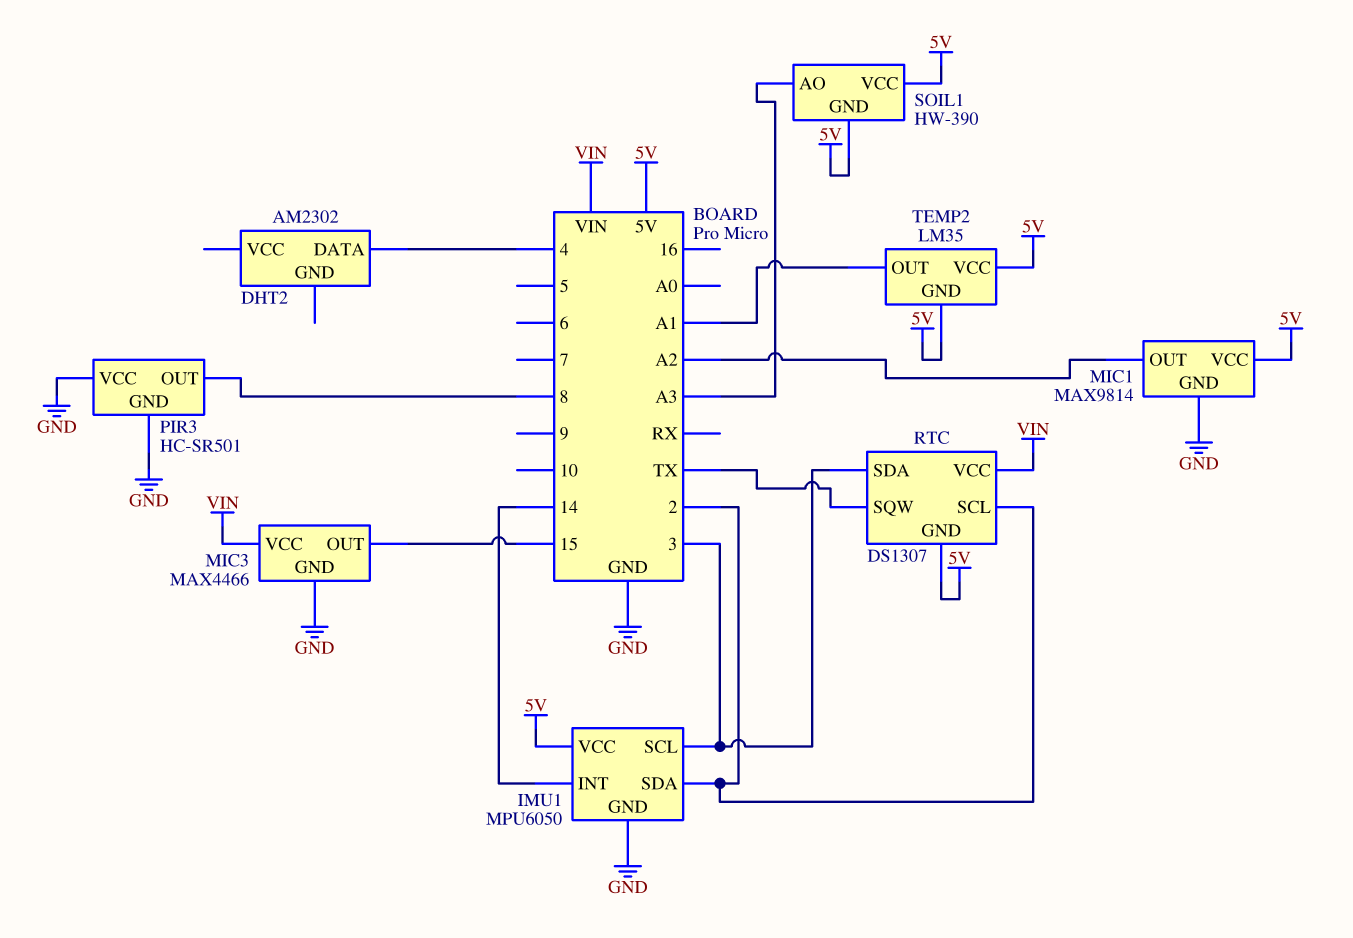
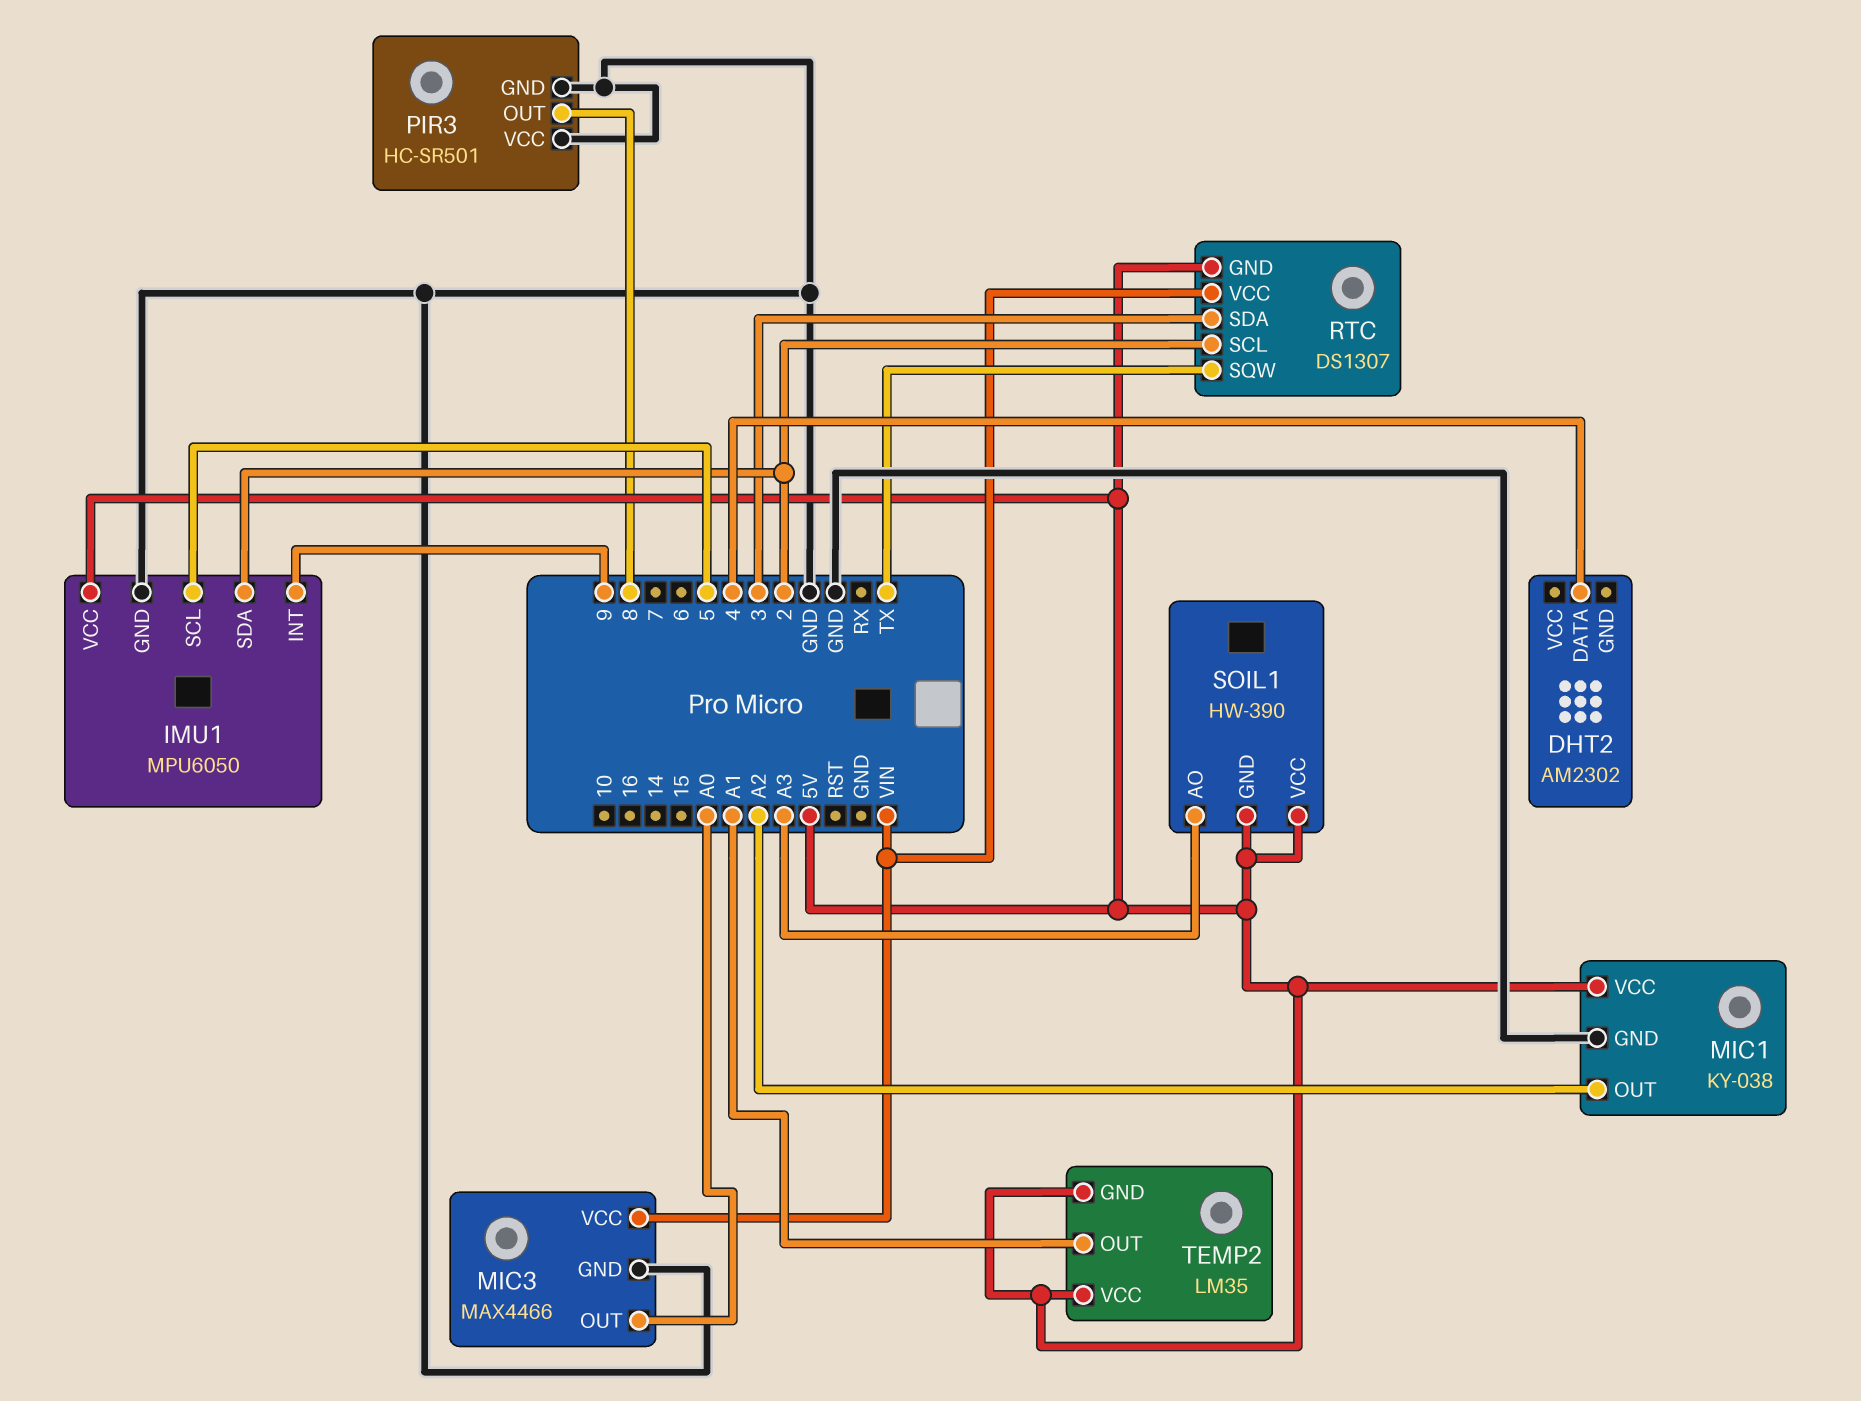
IMU1 pin INT: 14 -> 9
IMU1 pin SCL: 3 -> 5
MIC1: MAX9814 -> KY-038
MIC3 pin OUT: 15 -> A0

